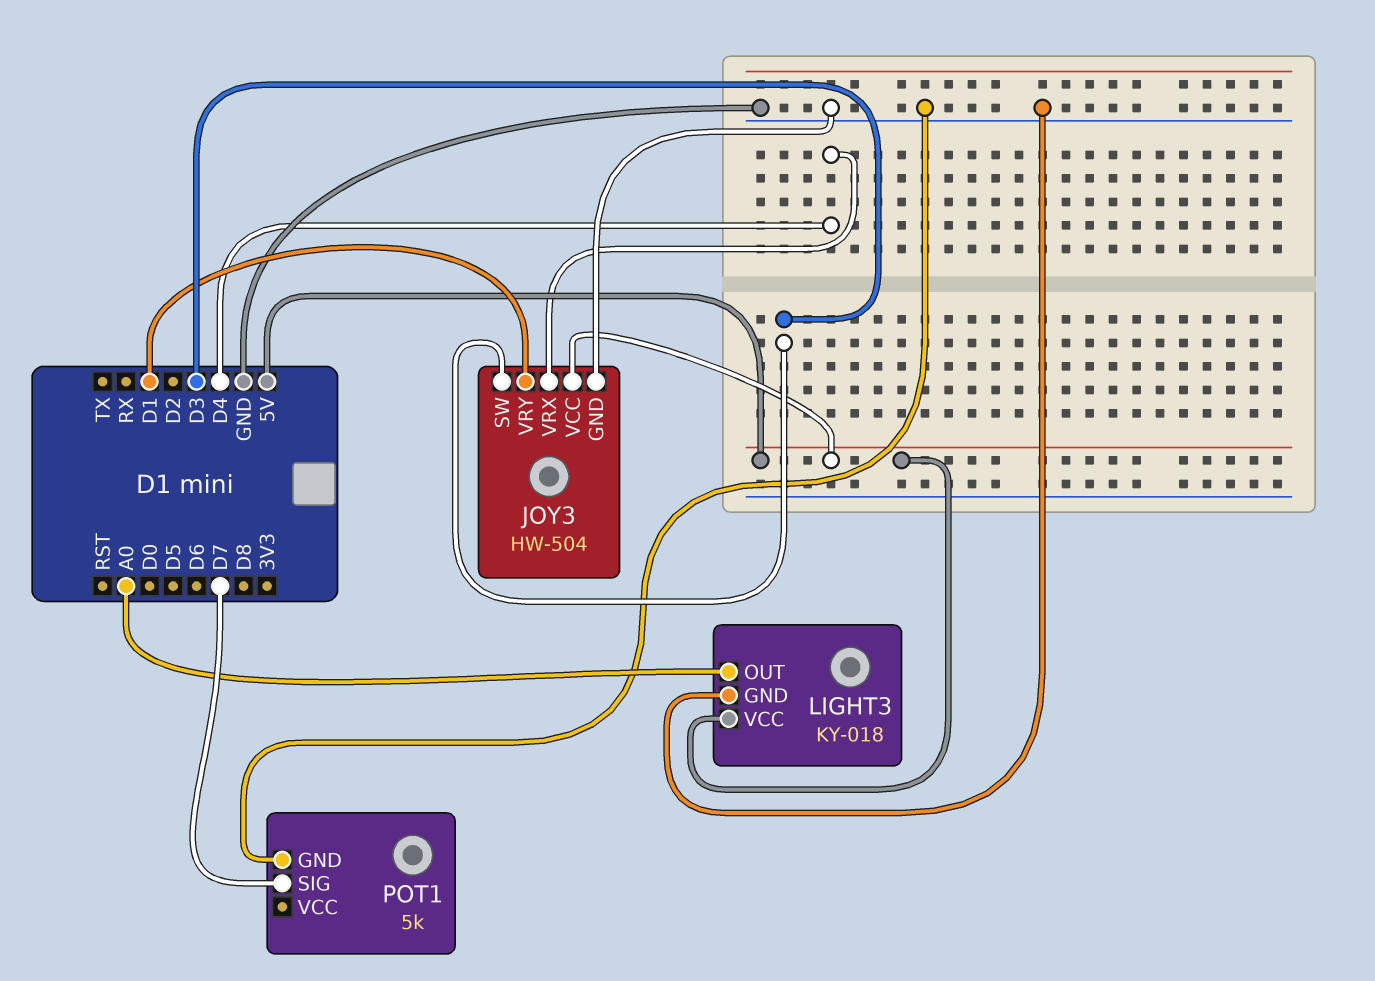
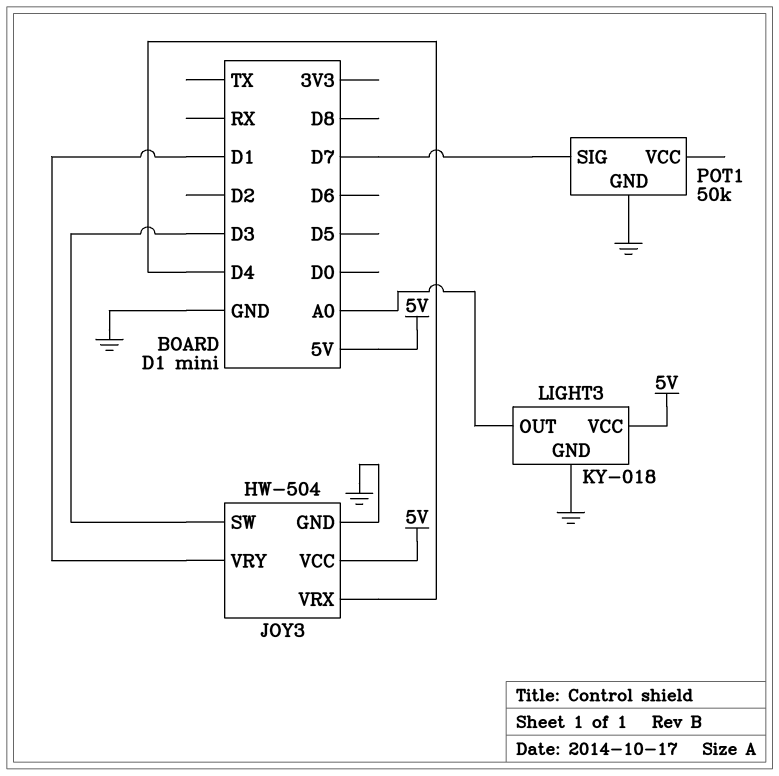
POT1: 5k -> 50k

